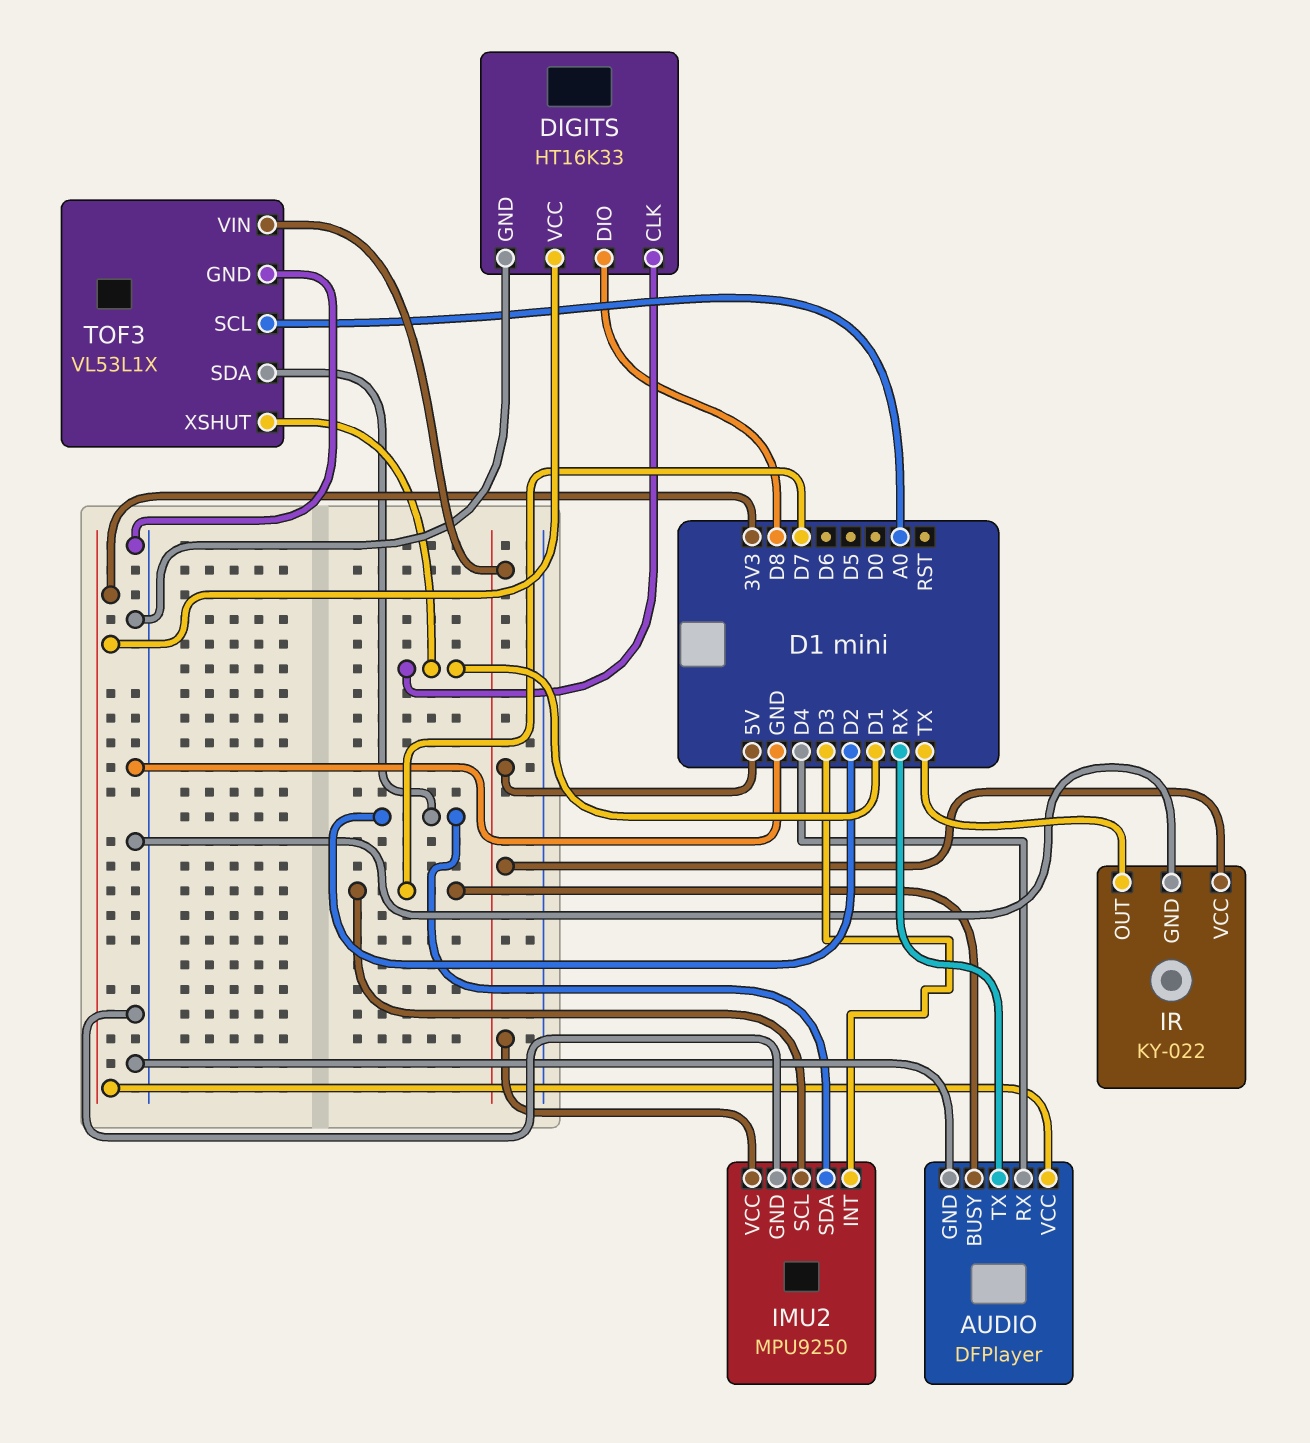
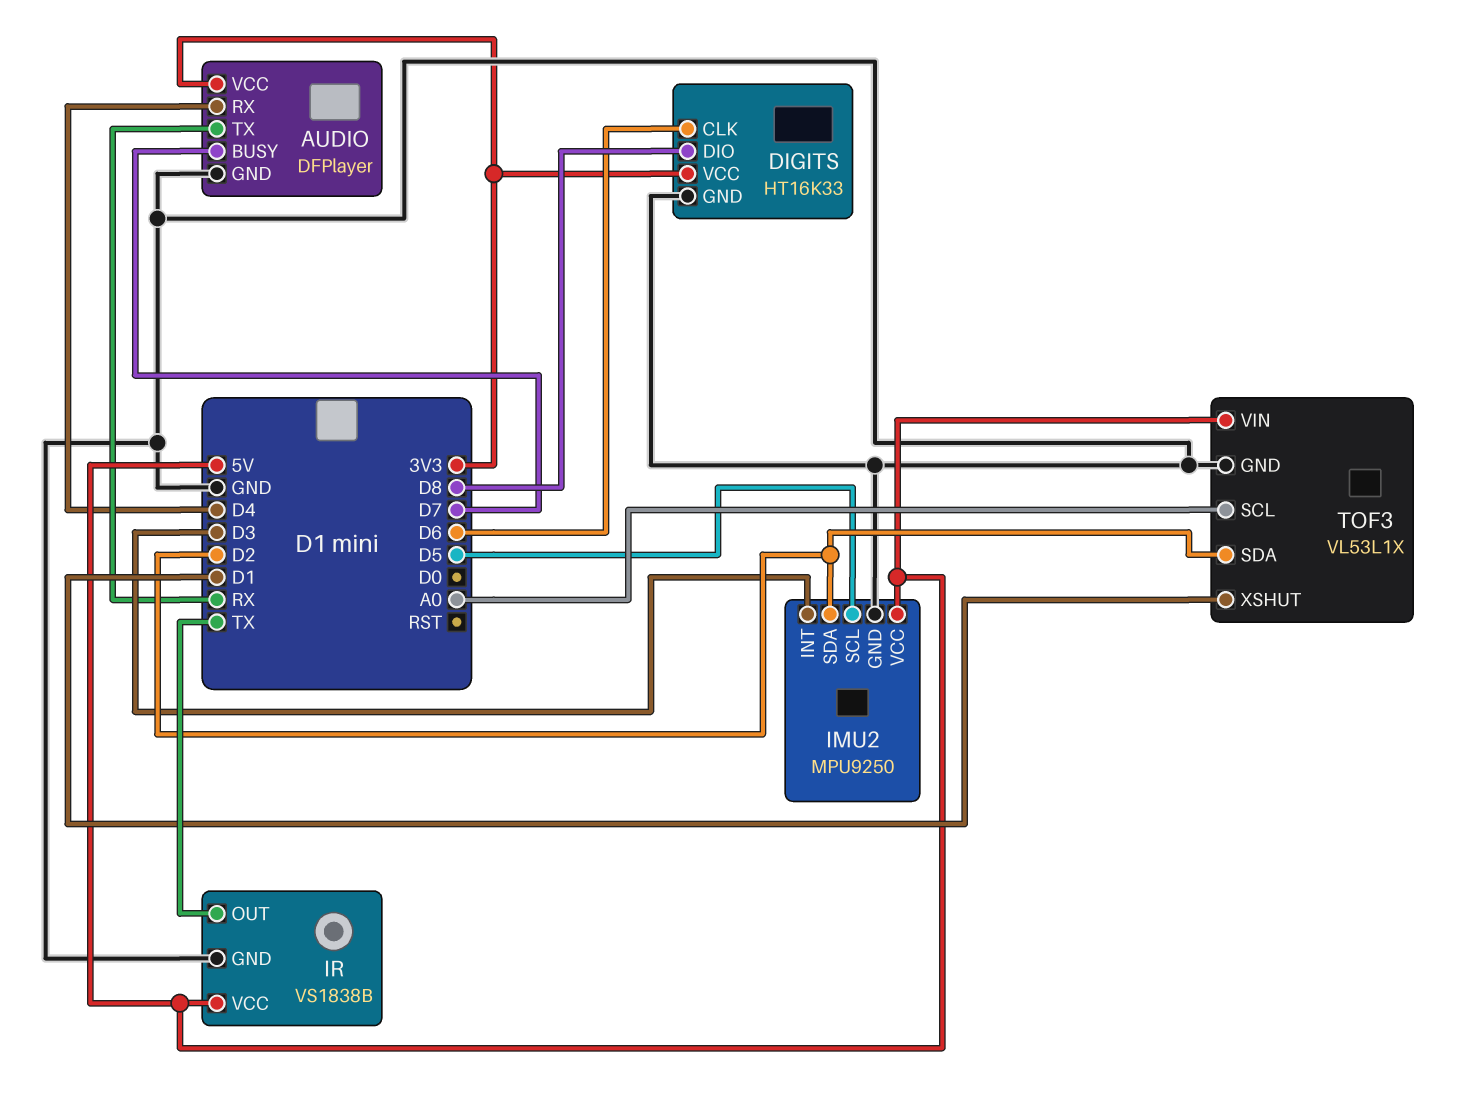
DIGITS pin CLK: D1 -> D6
IMU2 pin SCL: D7 -> D5
IR: KY-022 -> VS1838B

